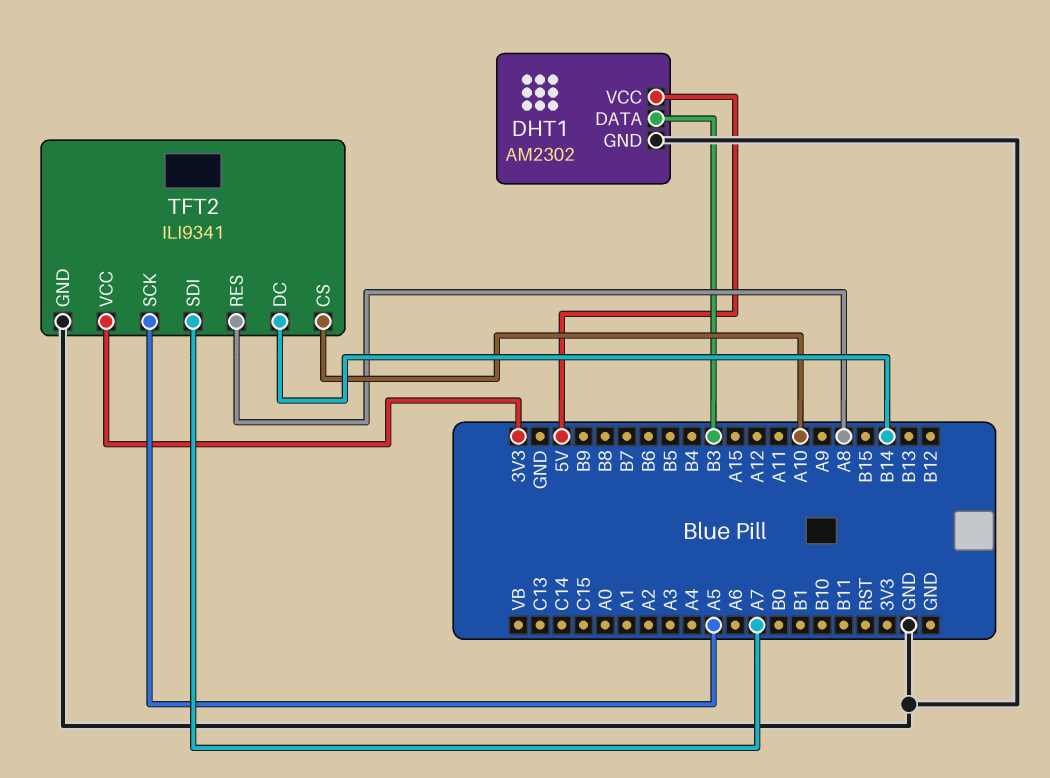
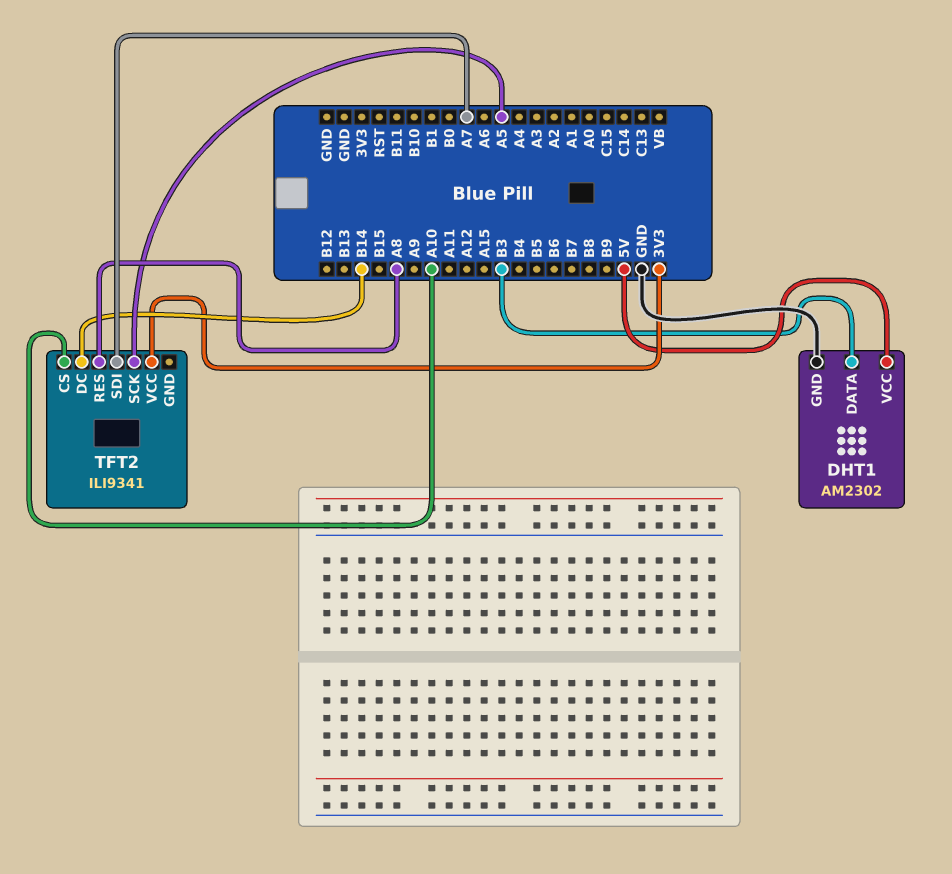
TFT2 pin GND: GND -> none

